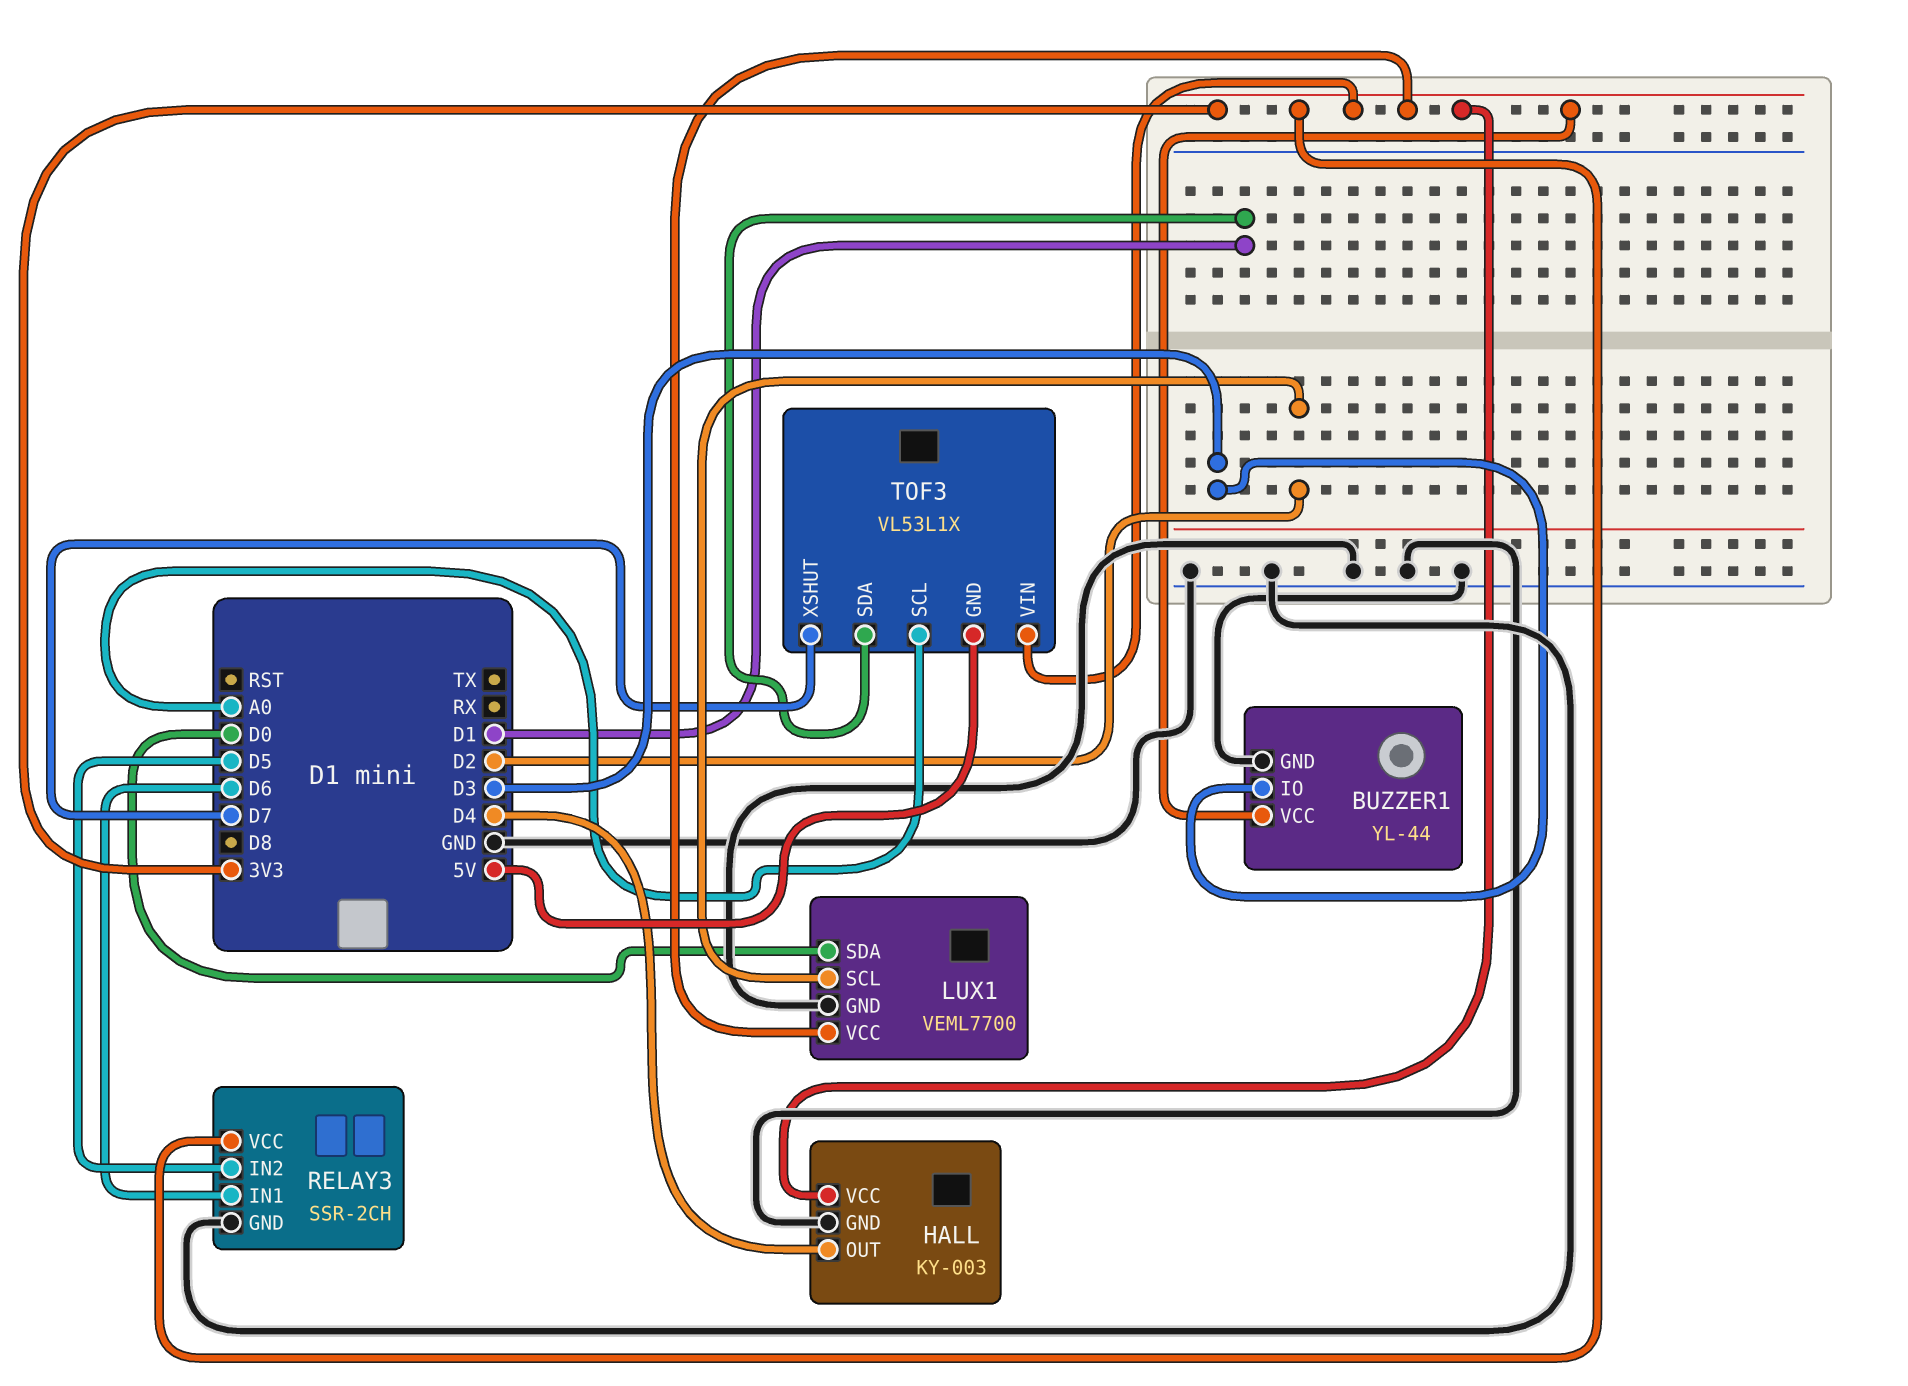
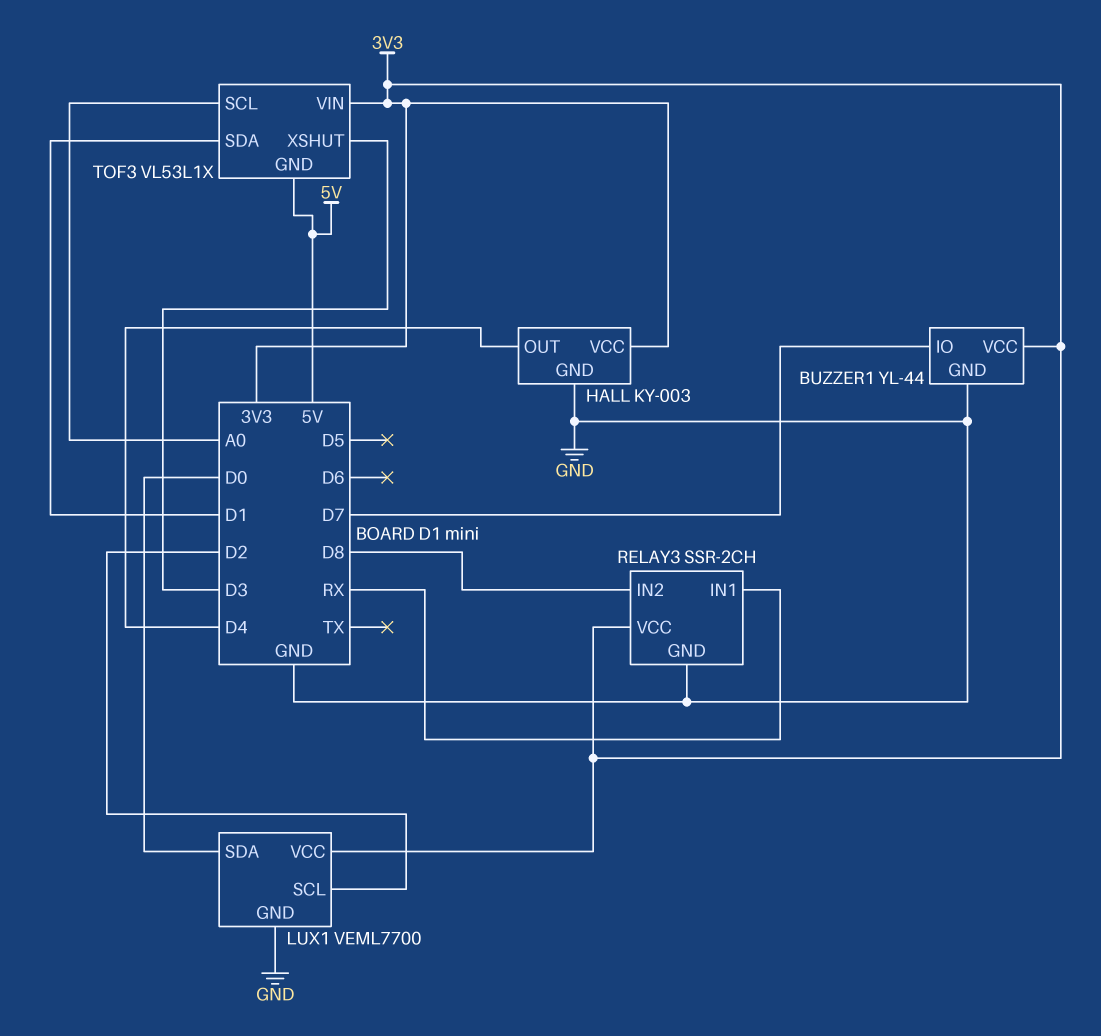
BUZZER1 pin IO: D3 -> D7
RELAY3 pin IN1: D6 -> RX
RELAY3 pin IN2: D5 -> D8
TOF3 pin XSHUT: D7 -> D3

